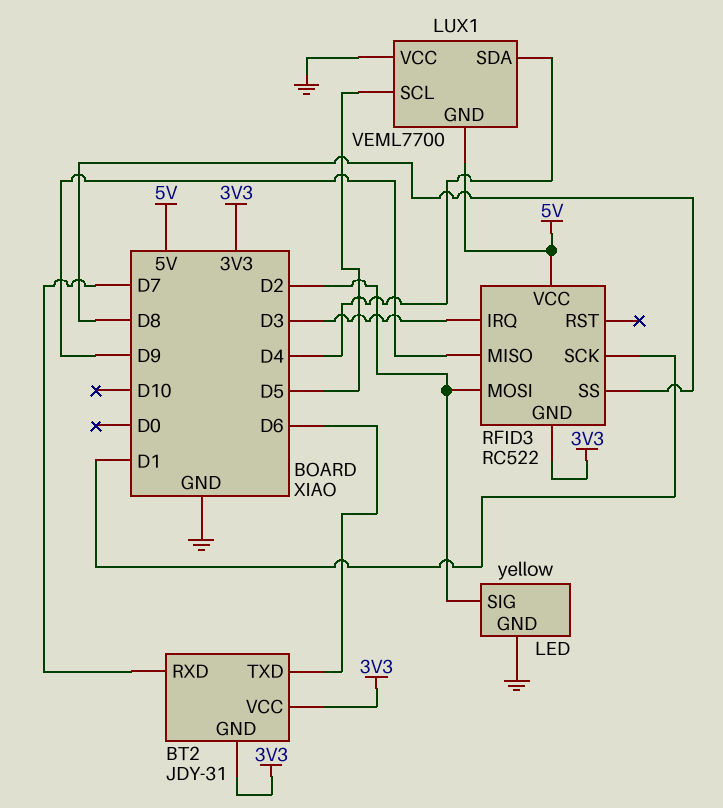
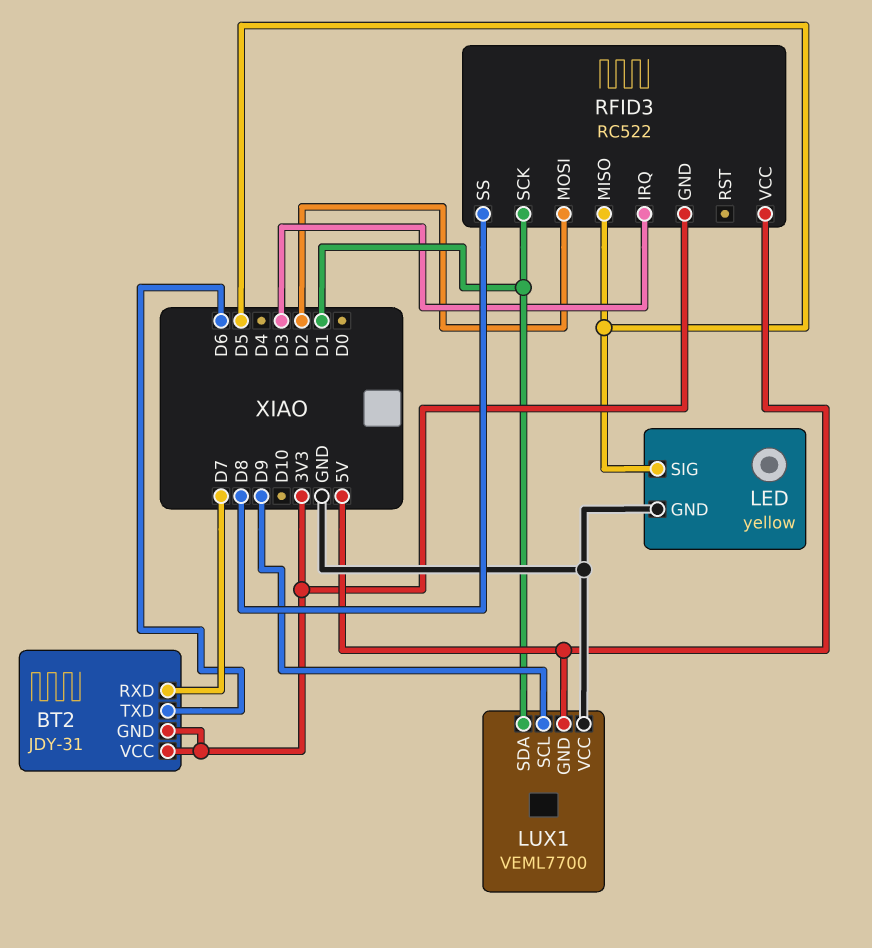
LED pin SIG: D2 -> D5
LUX1 pin SCL: D5 -> D9
LUX1 pin SDA: D4 -> D1
RFID3 pin MISO: D9 -> D5

